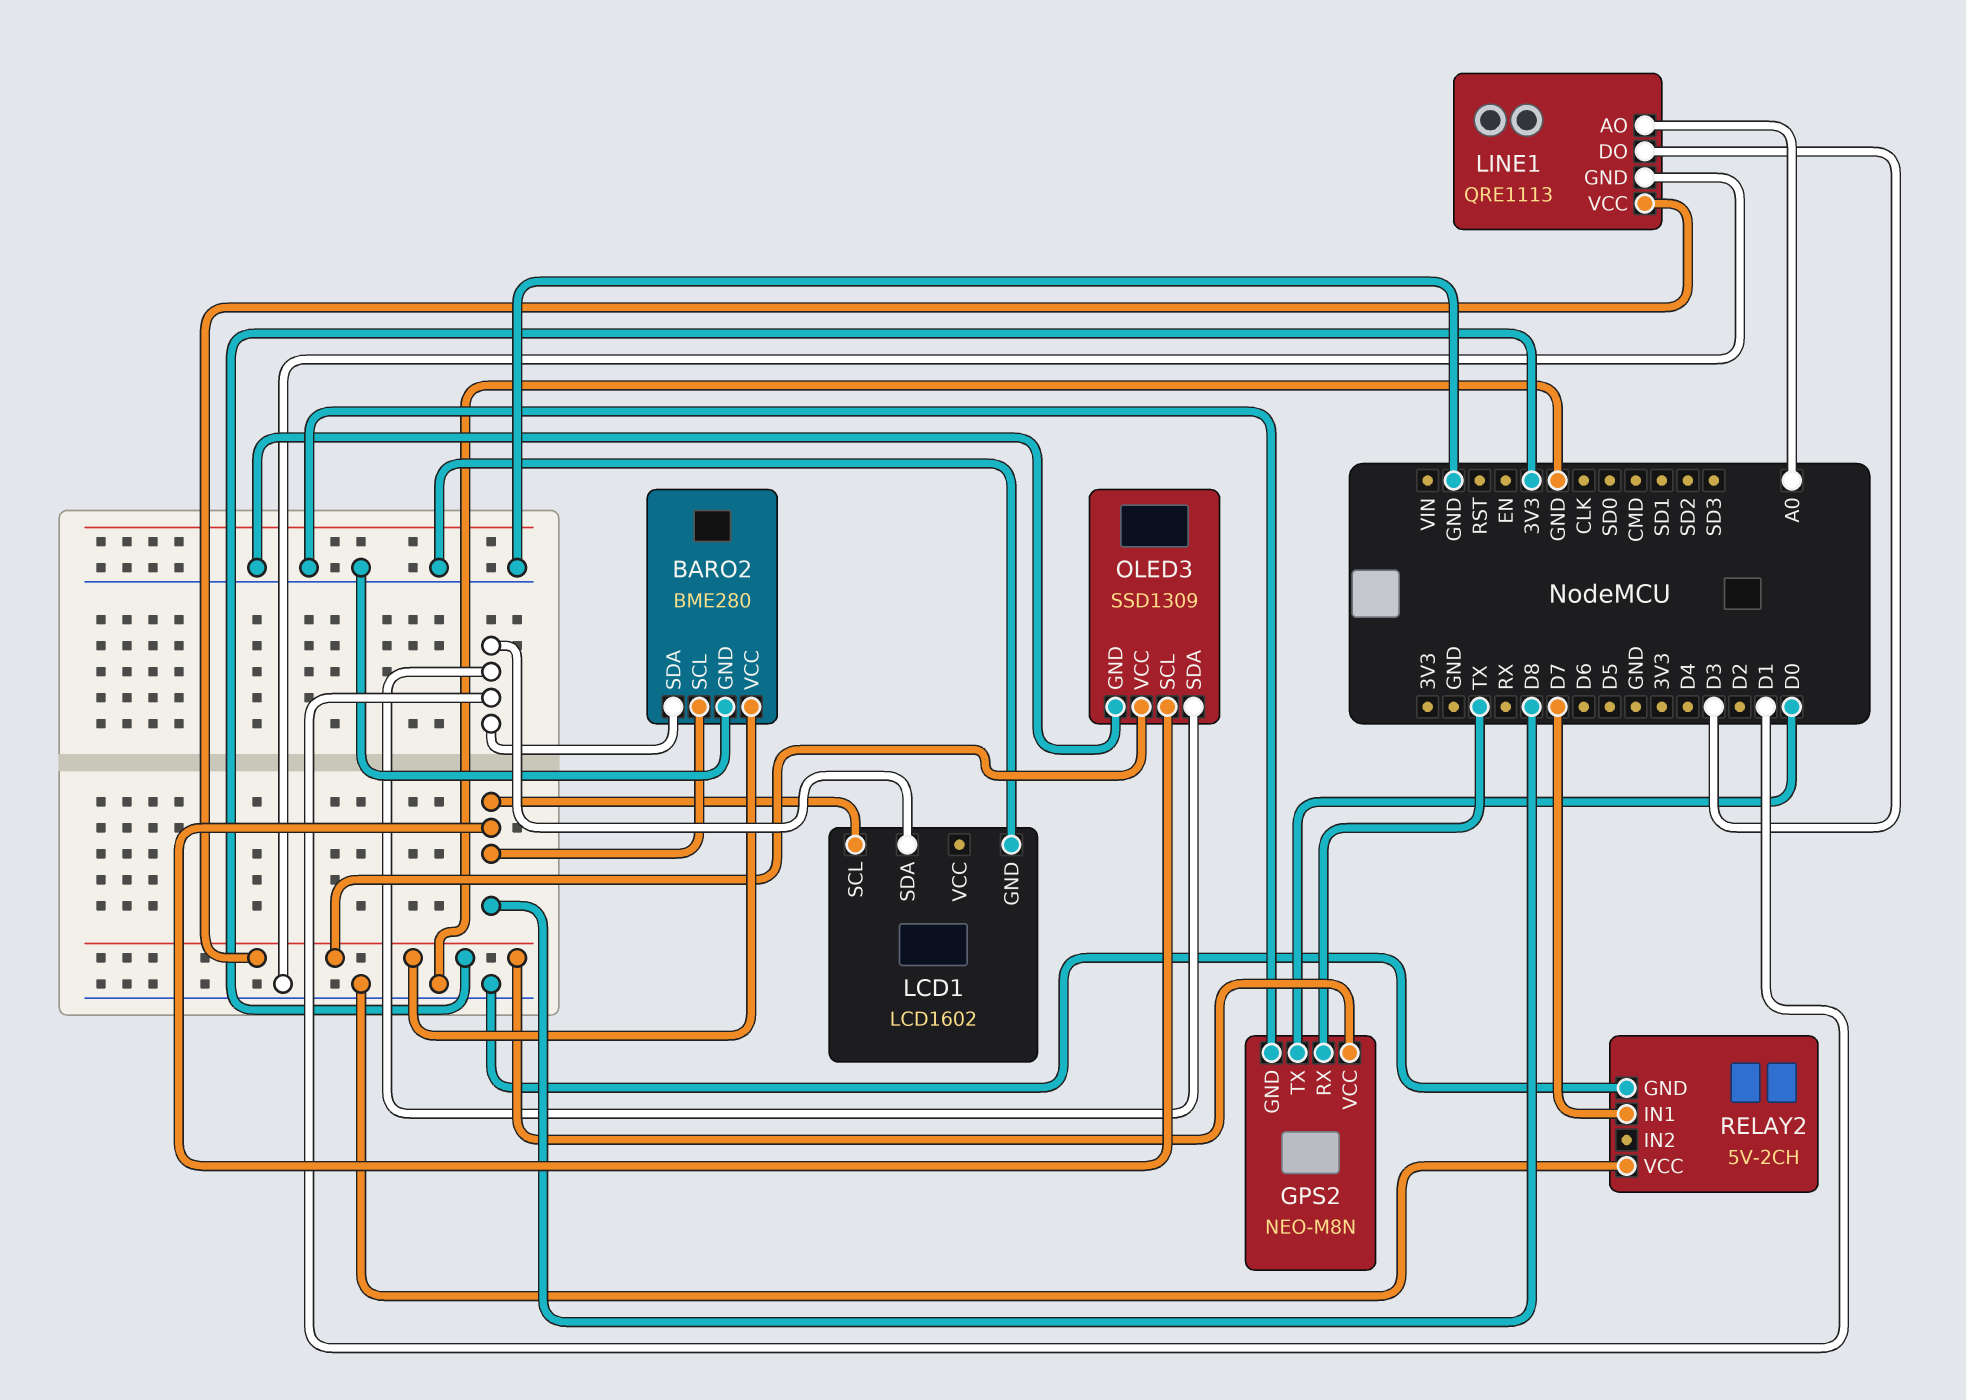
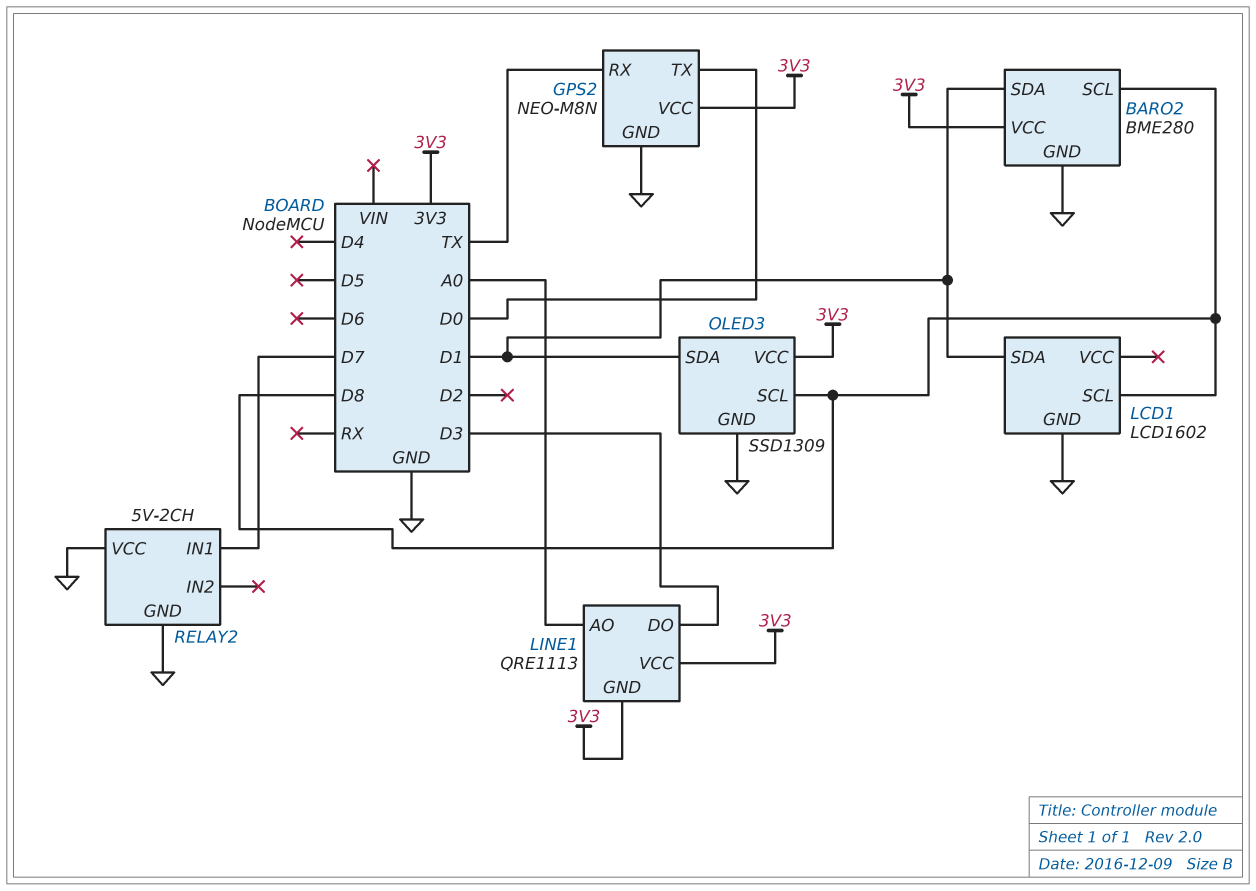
LINE1 pin GND: GND -> 3V3

